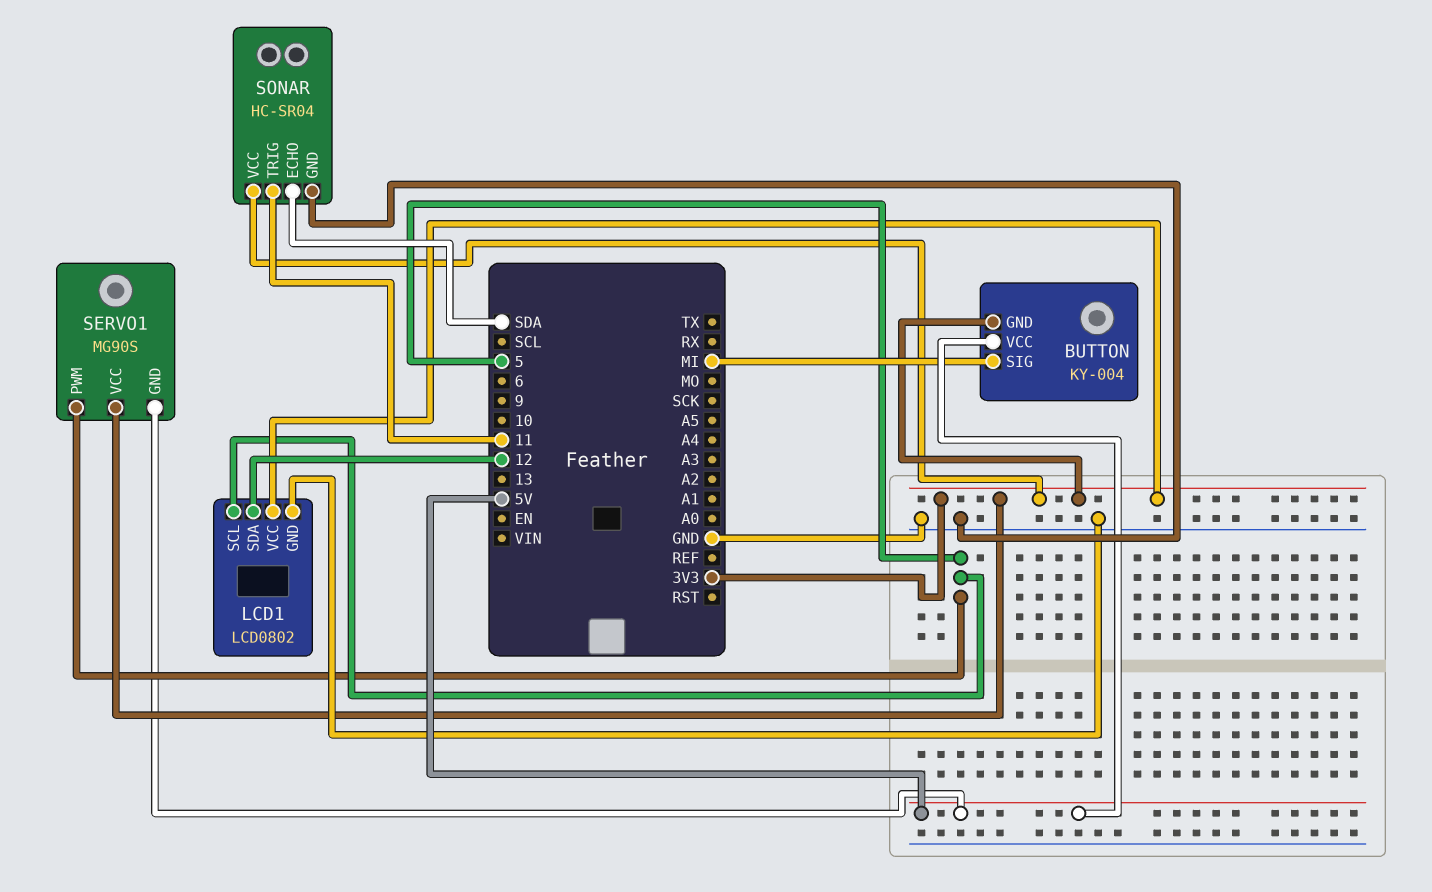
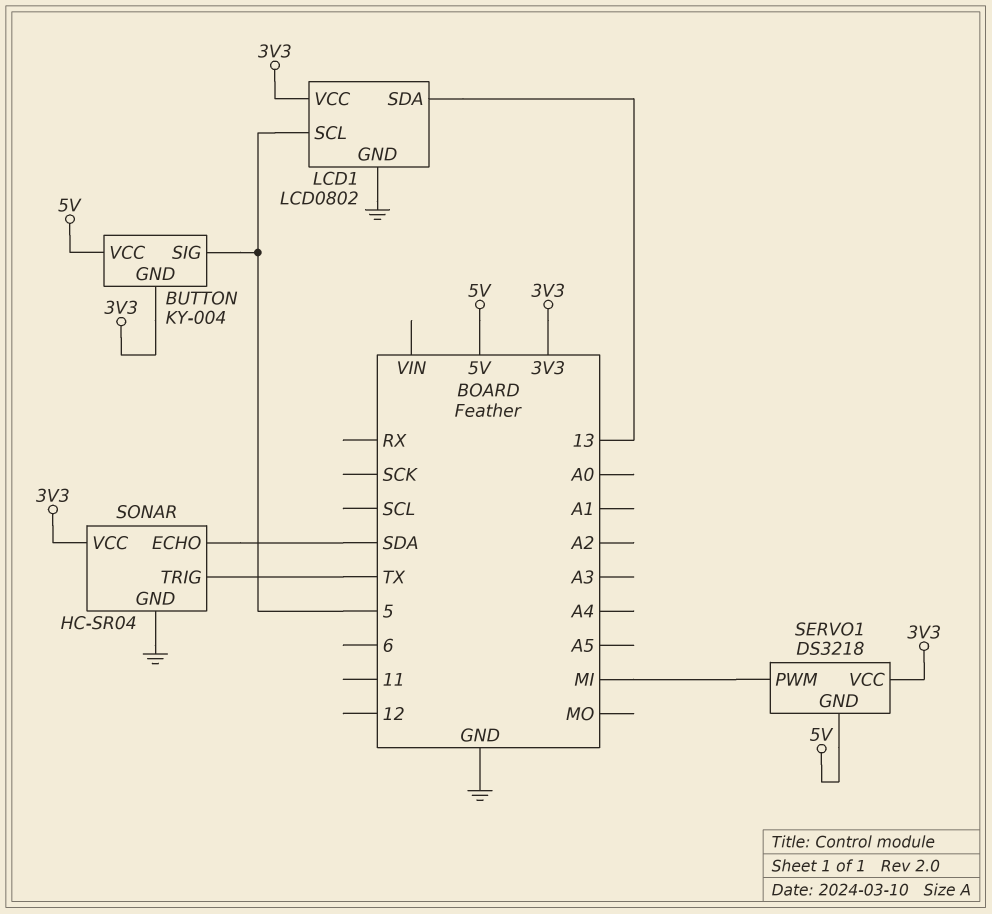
BUTTON pin SIG: MI -> 5
LCD1 pin SDA: 12 -> 13
SERVO1: MG90S -> DS3218
SERVO1 pin PWM: 5 -> MI
SONAR pin TRIG: 11 -> TX

